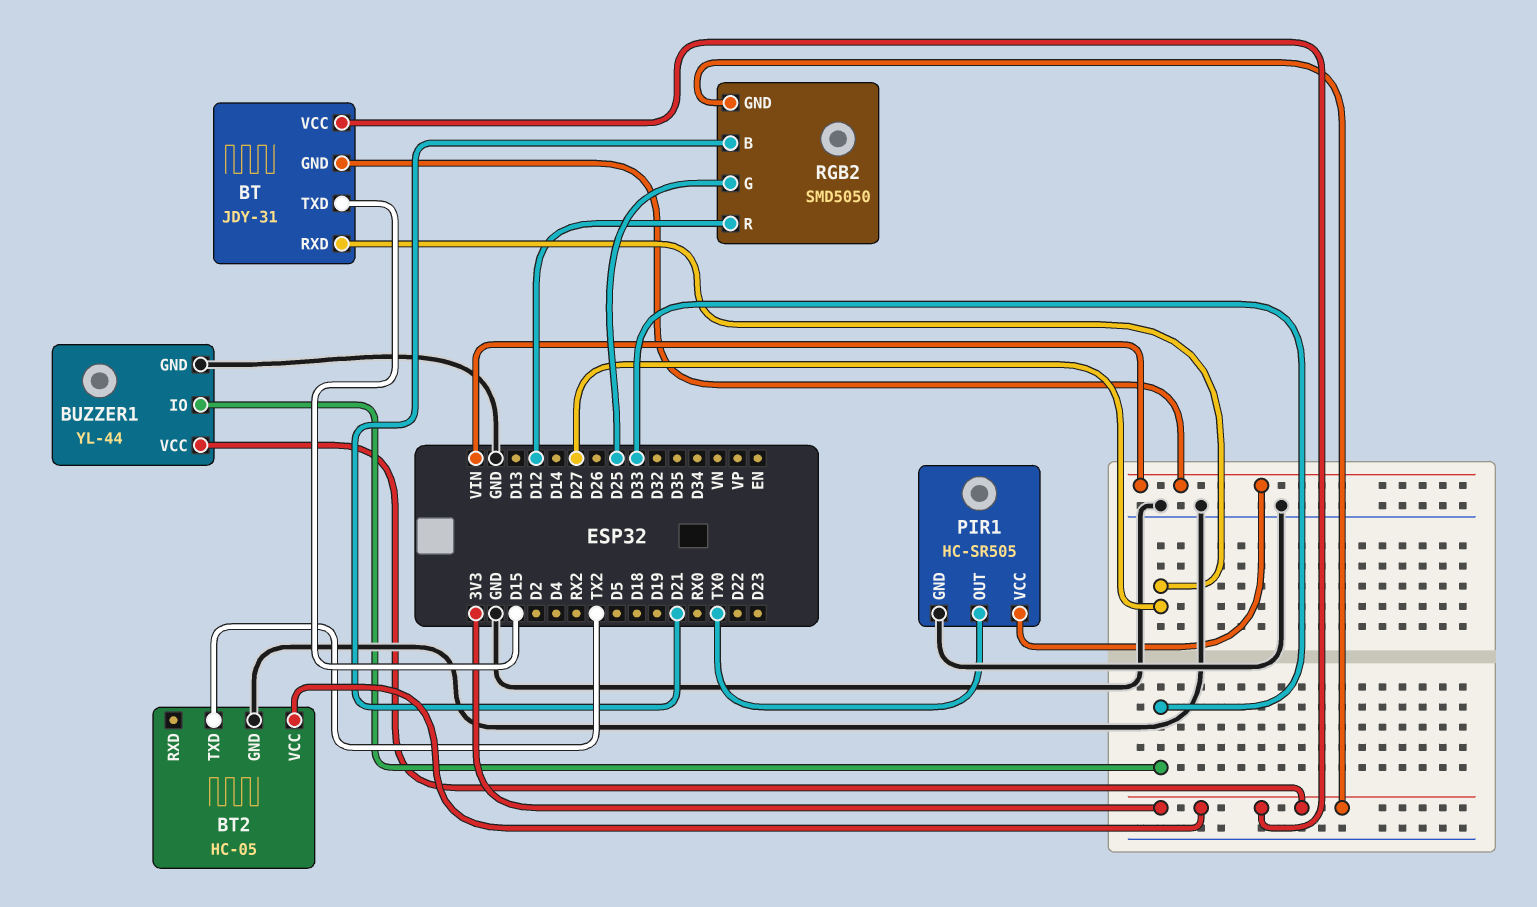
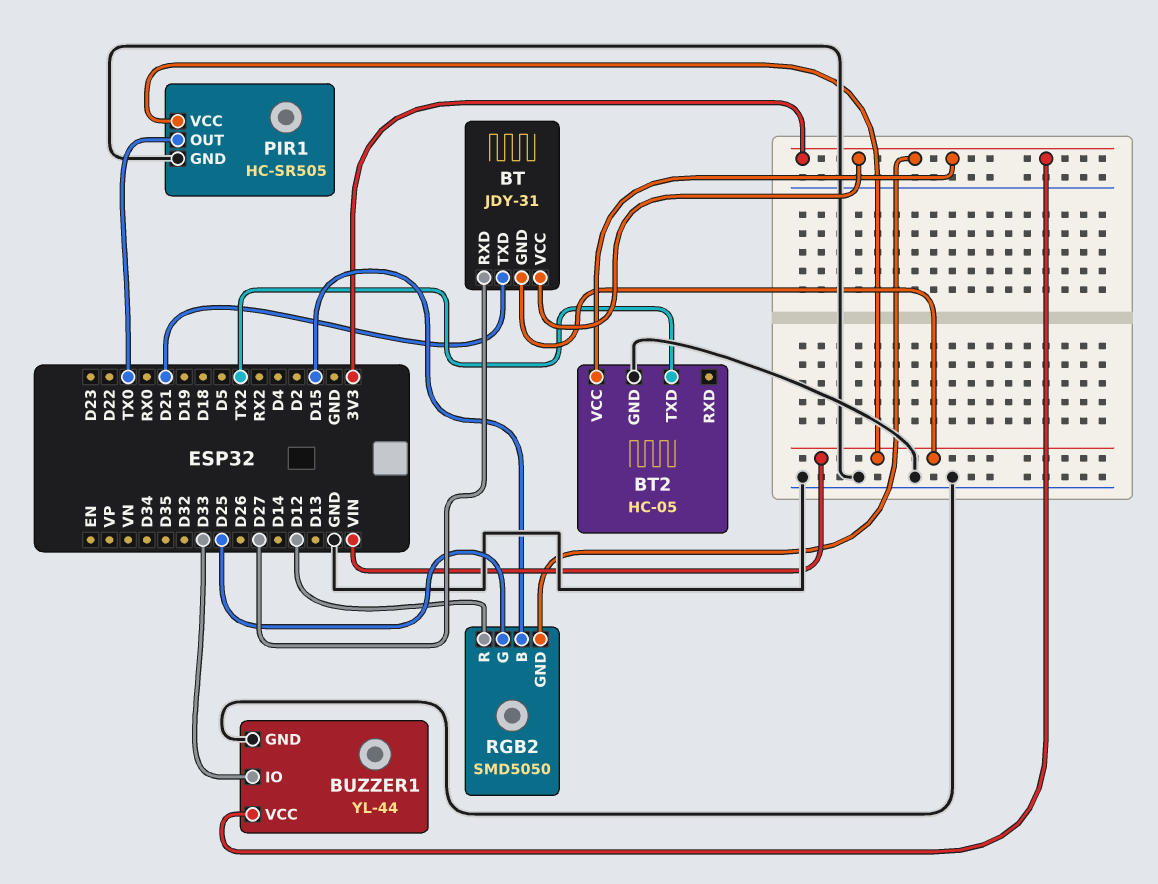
BT pin TXD: D15 -> D21
RGB2 pin B: D21 -> D15

